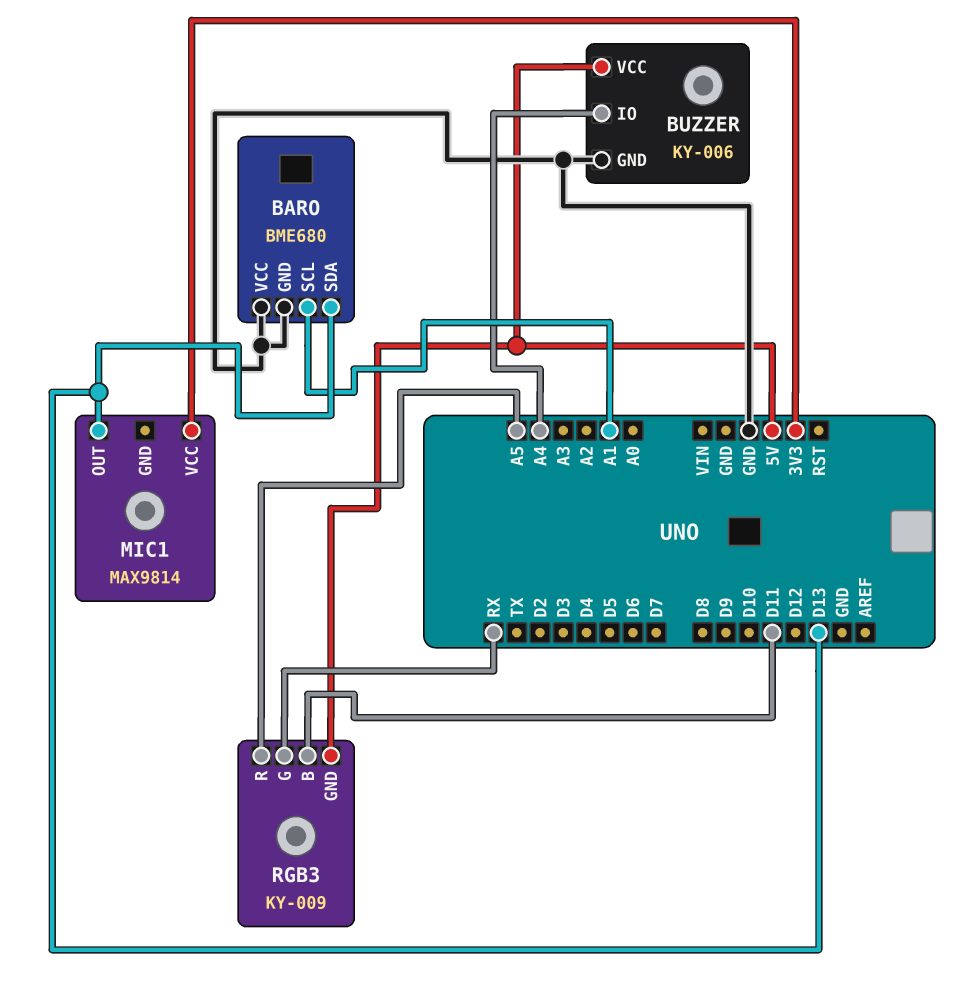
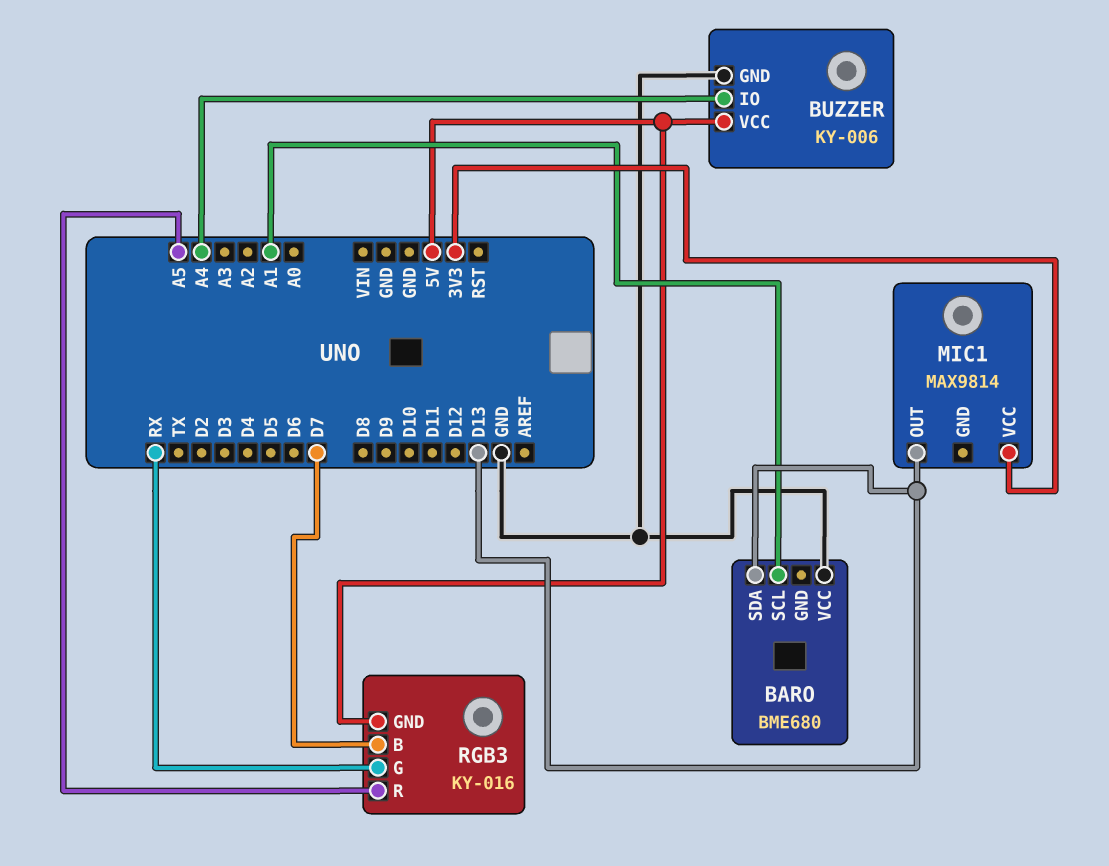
BARO pin GND: GND -> none
RGB3: KY-009 -> KY-016
RGB3 pin B: D11 -> D7

